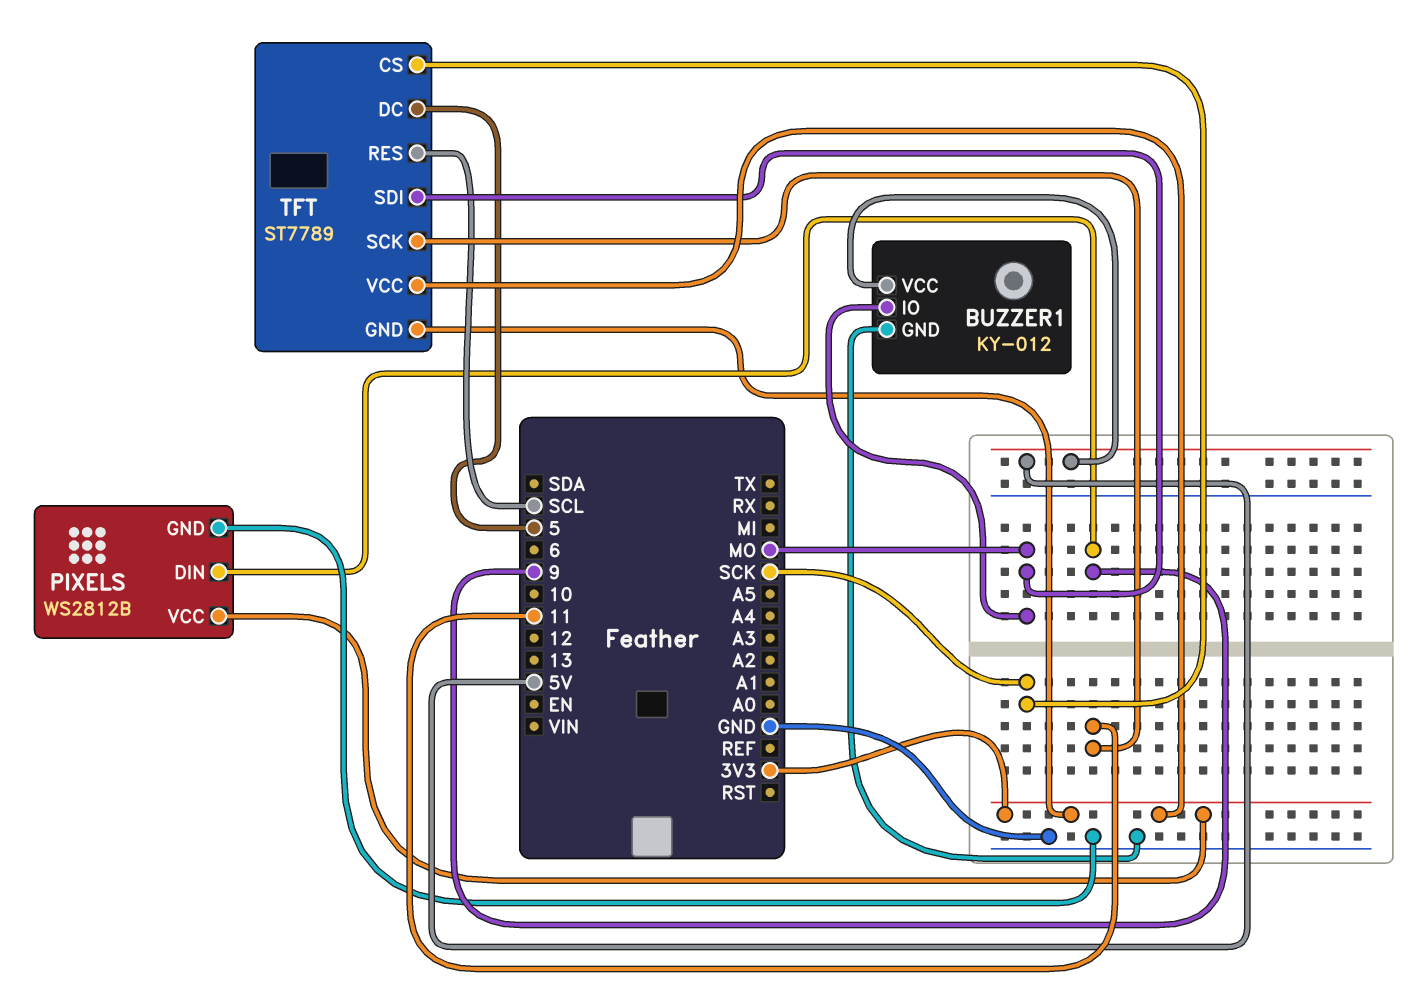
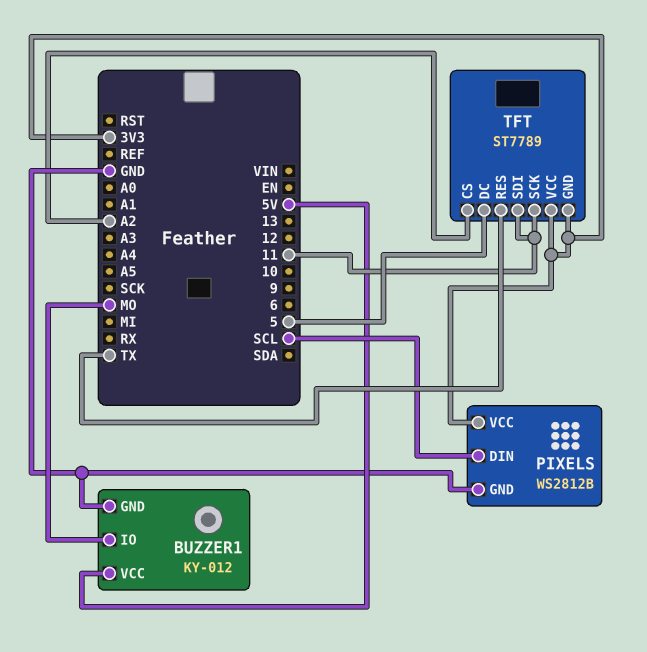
PIXELS pin DIN: 9 -> SCL
TFT pin CS: SCK -> A2
TFT pin RES: SCL -> TX
TFT pin SDI: MO -> 11

